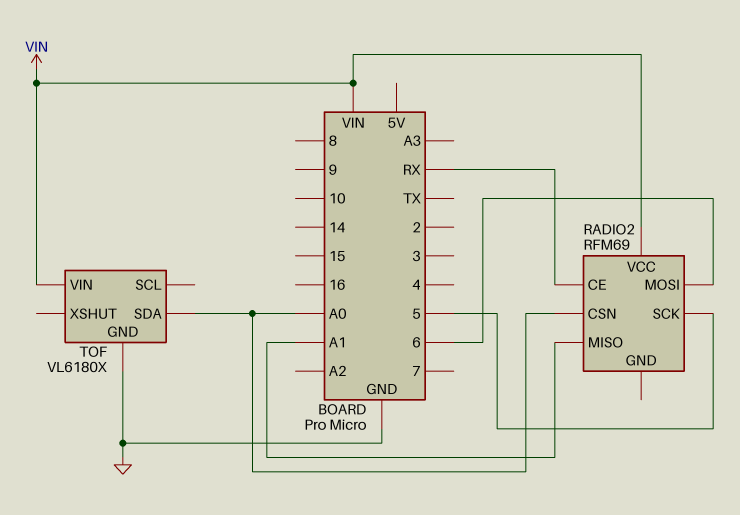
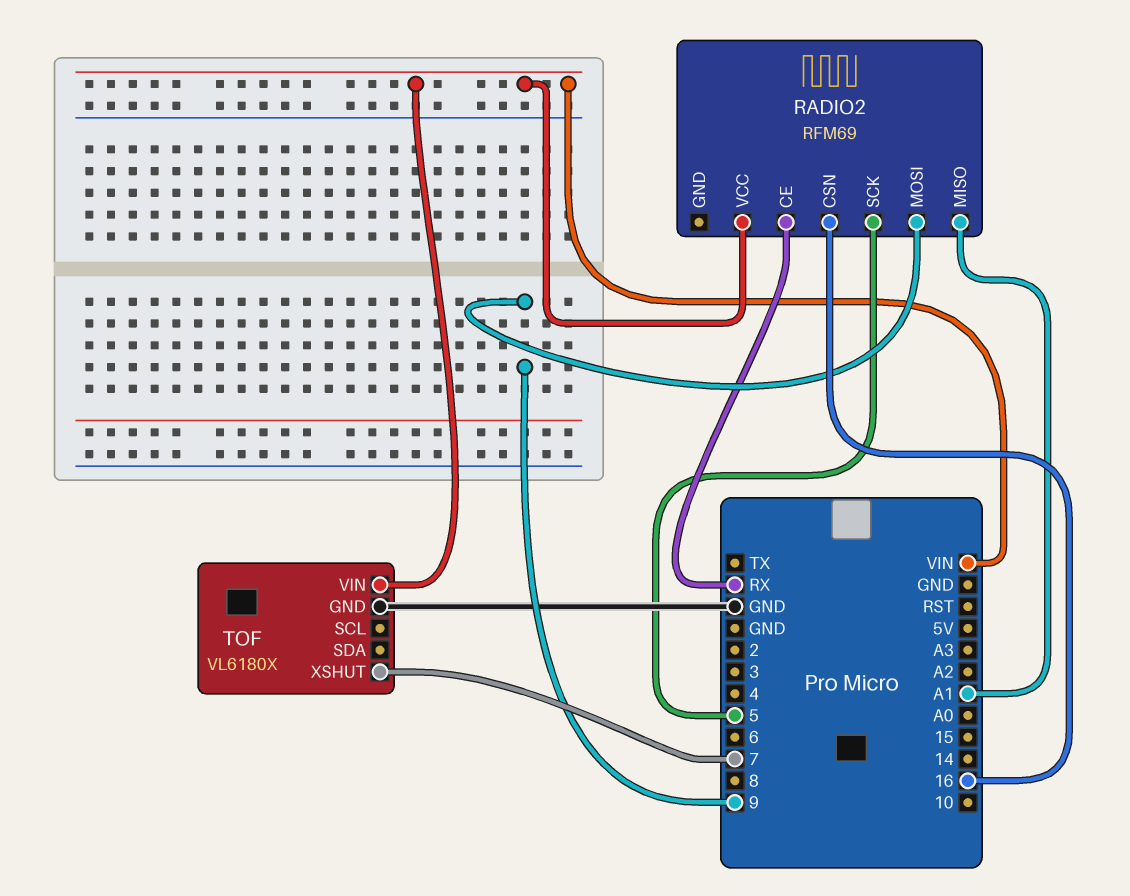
RADIO2 pin CSN: A0 -> 16
RADIO2 pin MOSI: 6 -> 9
TOF pin SDA: A0 -> none
TOF pin XSHUT: none -> 7

